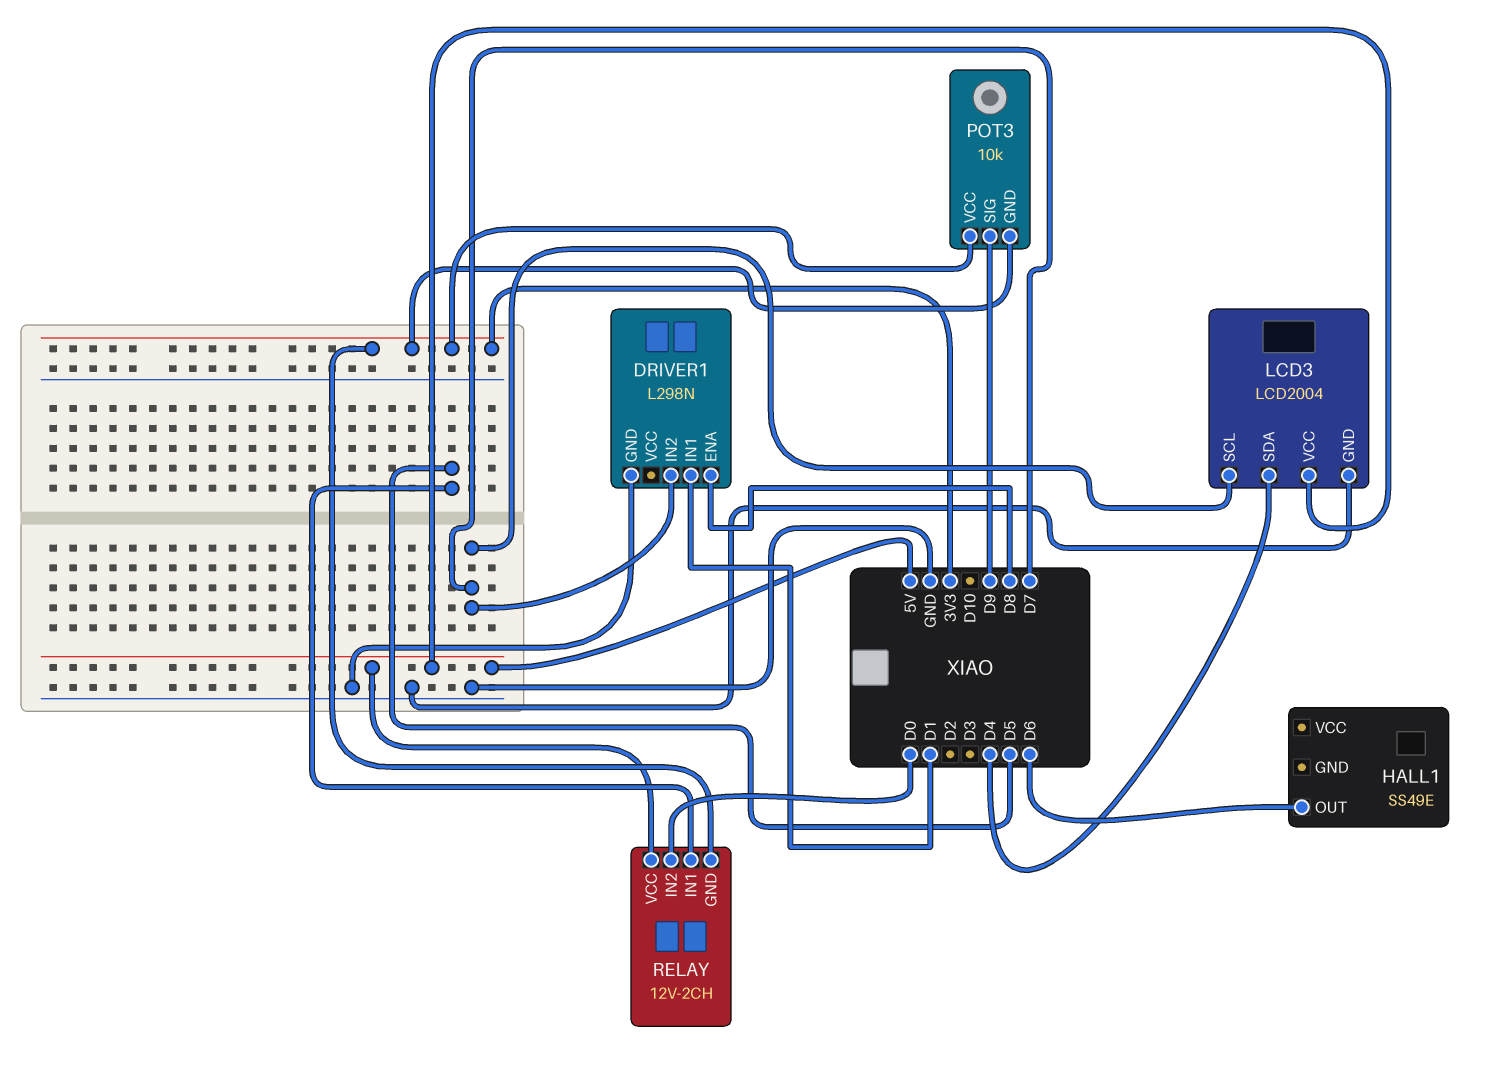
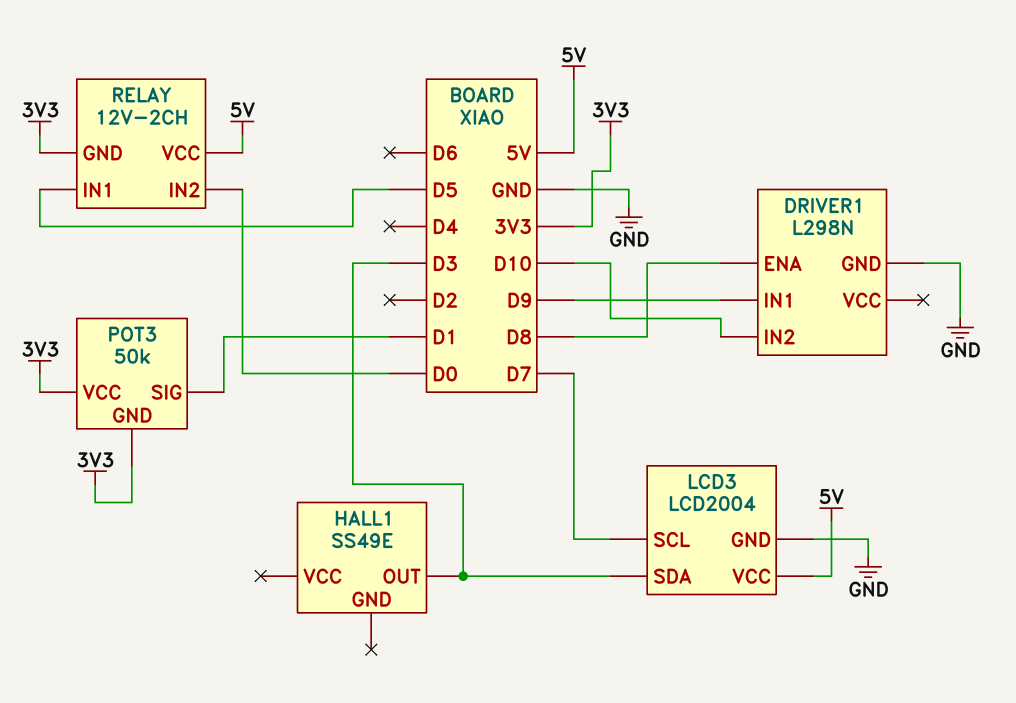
DRIVER1 pin IN1: D1 -> D9
DRIVER1 pin IN2: D7 -> D10
HALL1 pin OUT: D6 -> D3
LCD3 pin SDA: D4 -> D3
POT3: 10k -> 50k
POT3 pin SIG: D9 -> D1

